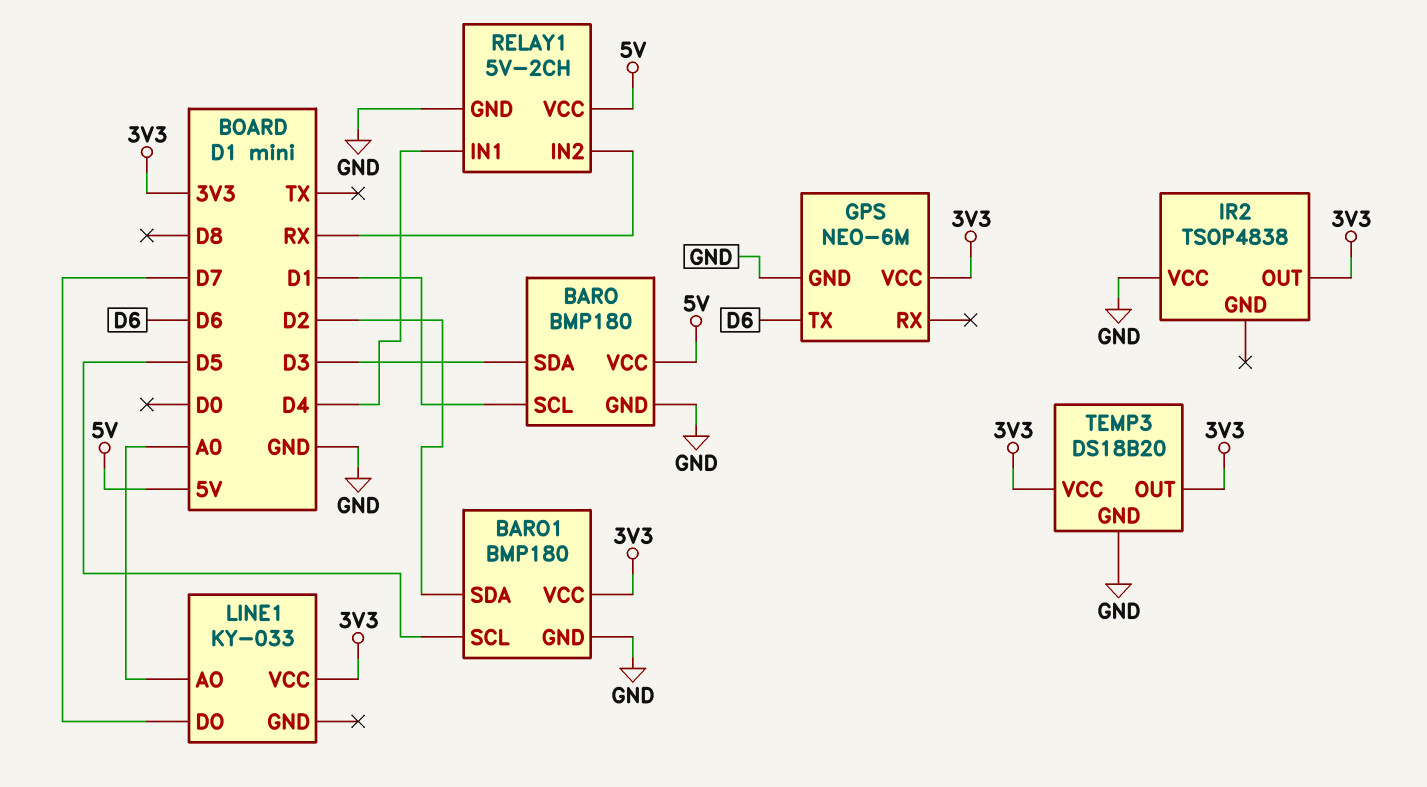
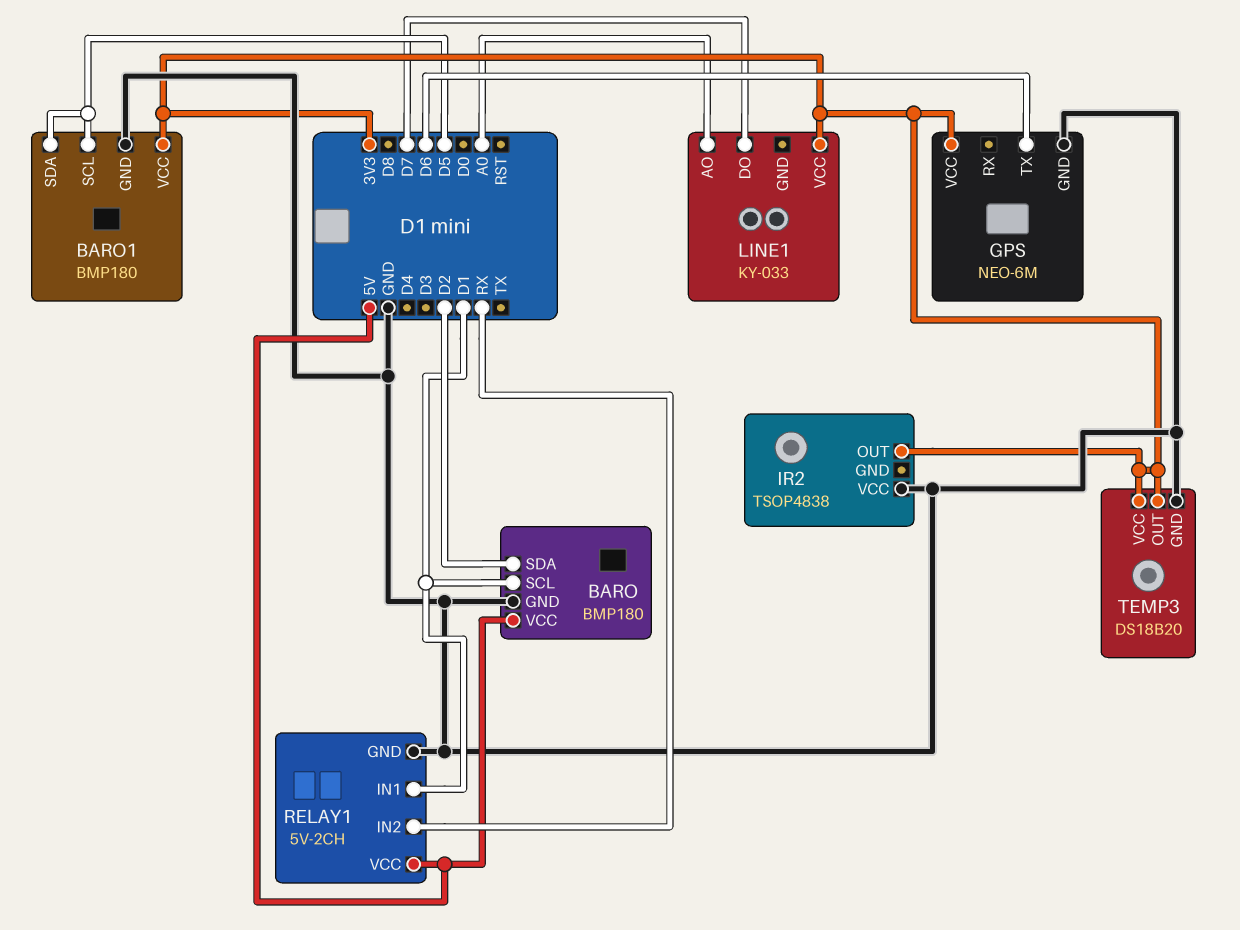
BARO pin SDA: D3 -> D2
BARO1 pin SDA: D2 -> D5
RELAY1 pin IN1: D4 -> D1

